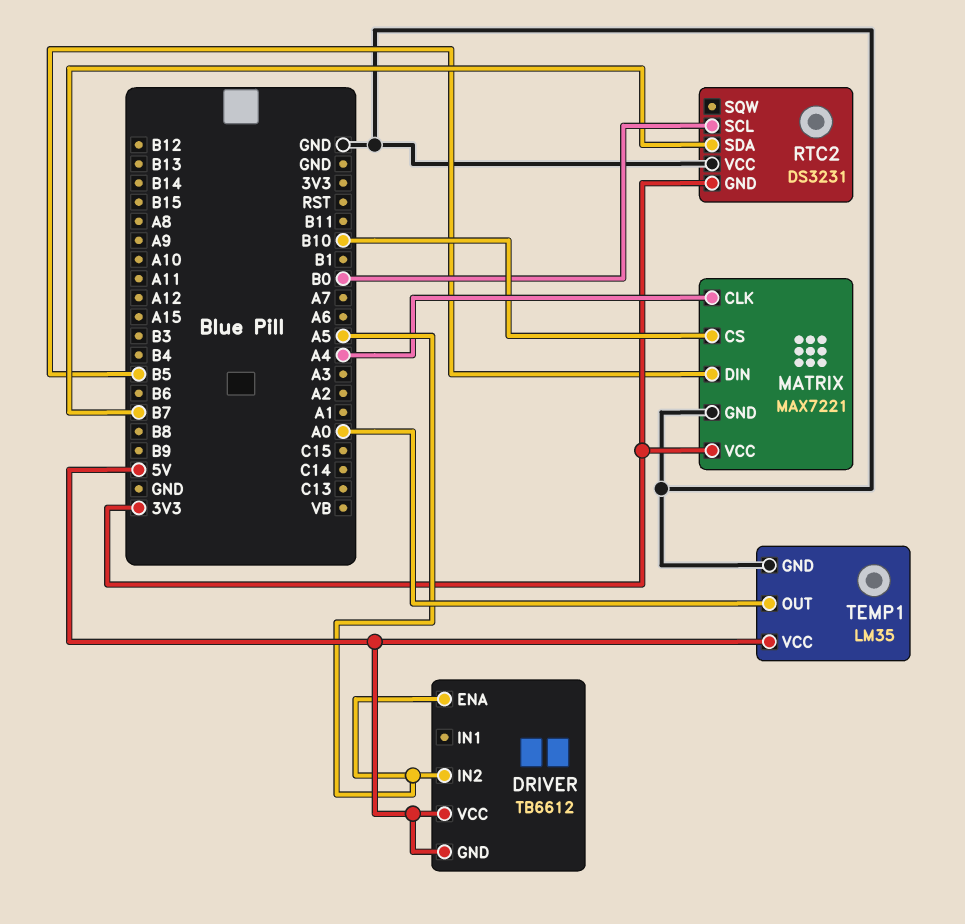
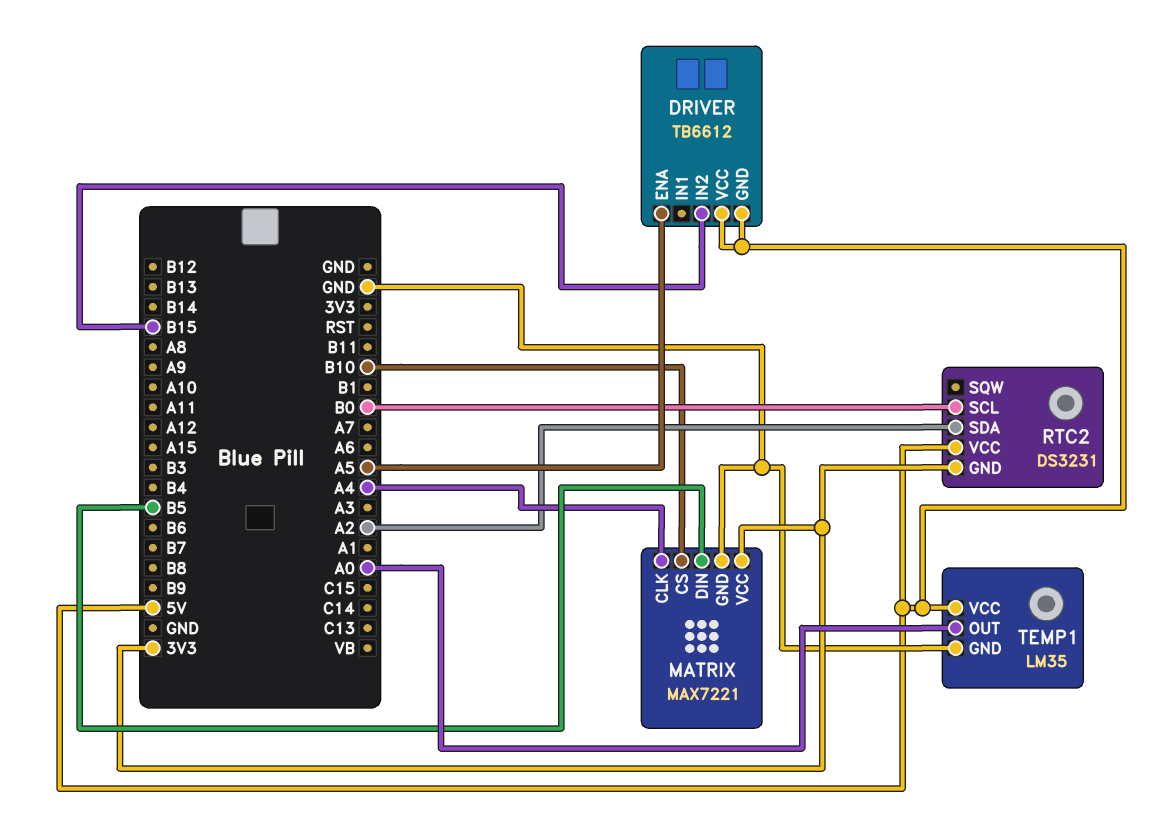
DRIVER pin IN2: A5 -> B15
RTC2 pin SDA: B7 -> A2
RTC2 pin VCC: GND -> 5V

